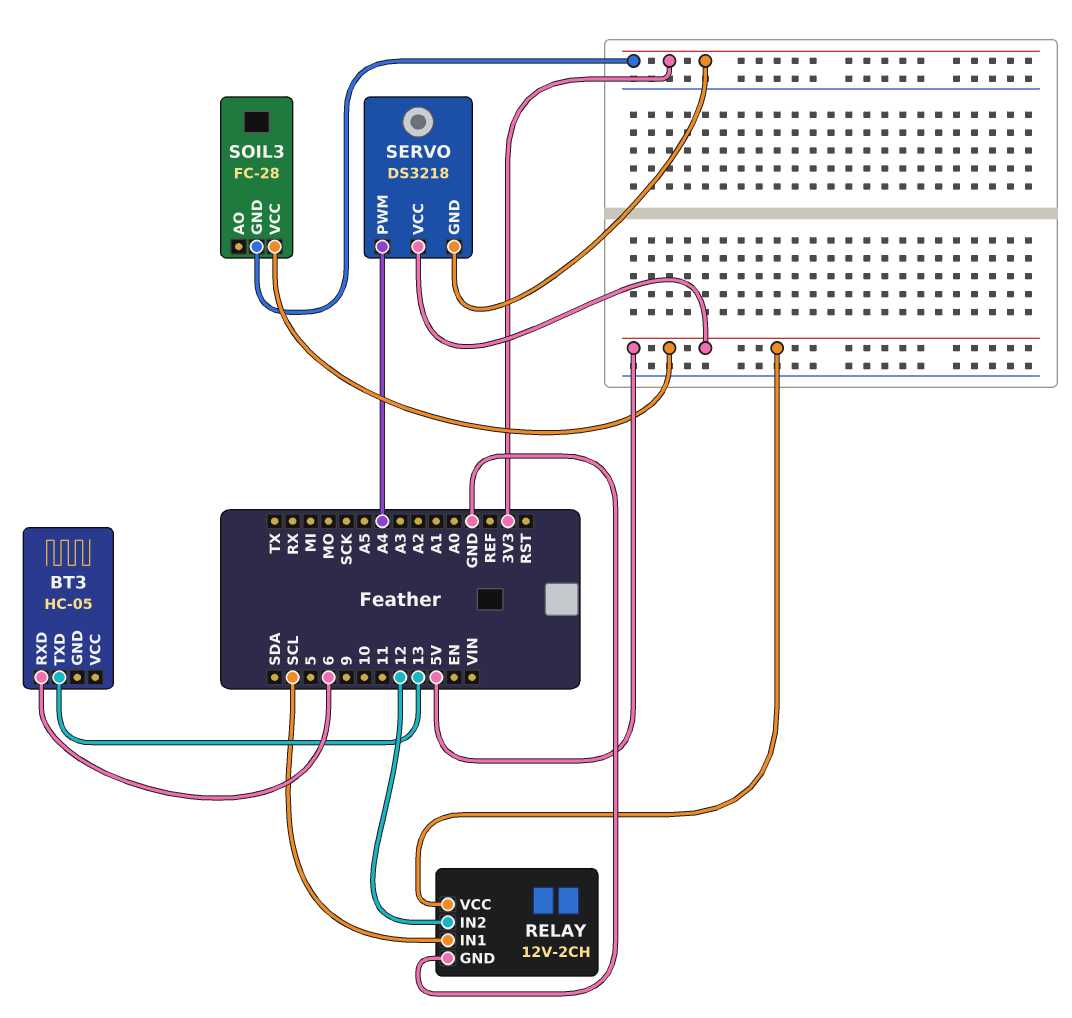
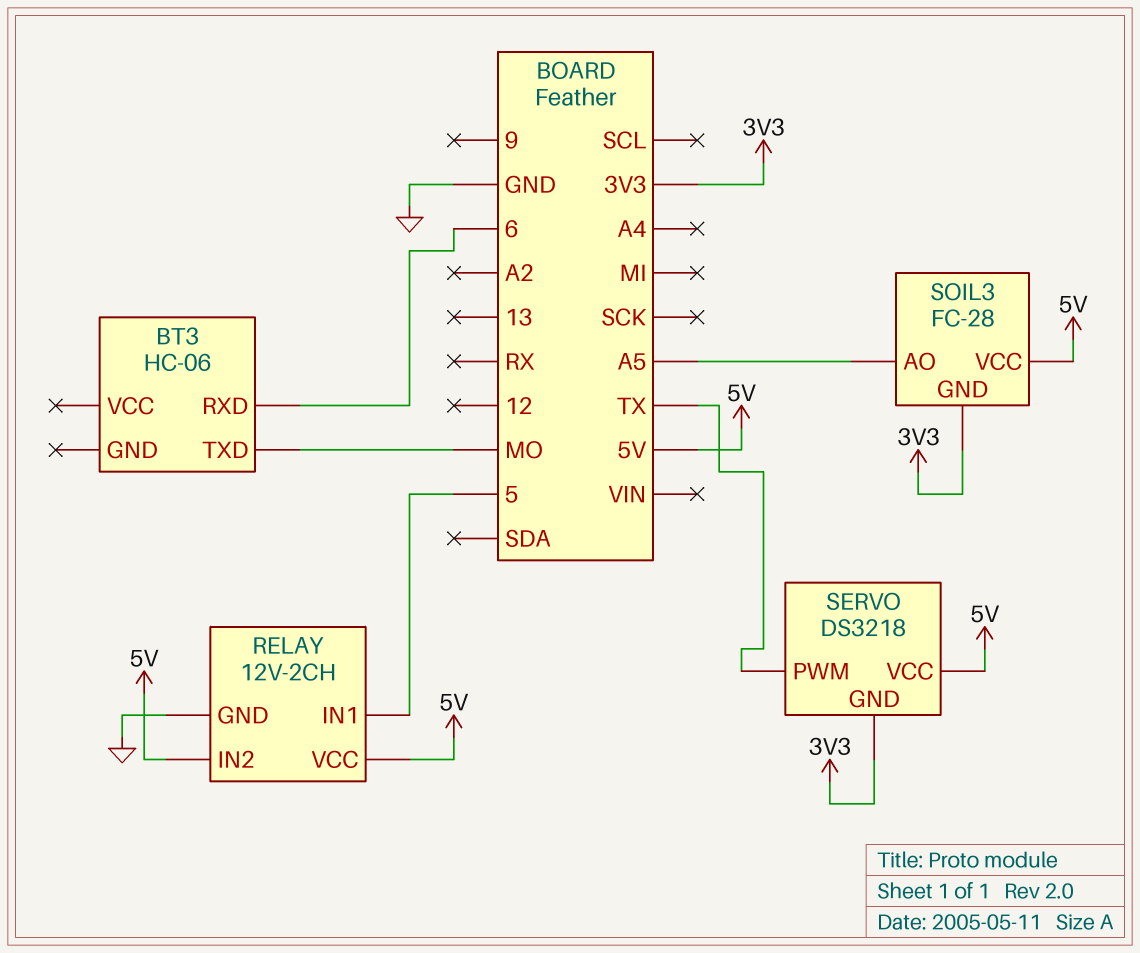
BT3: HC-05 -> HC-06
BT3 pin TXD: 13 -> MO
RELAY pin IN1: SCL -> 5
RELAY pin IN2: 12 -> 5V
SERVO pin PWM: A4 -> TX
SOIL3 pin AO: none -> A5

